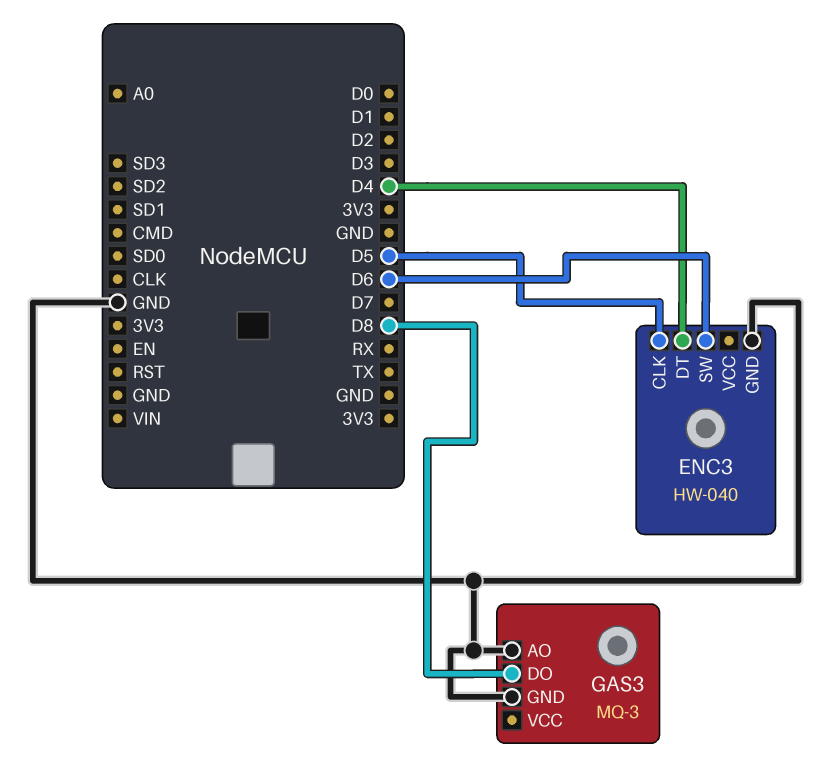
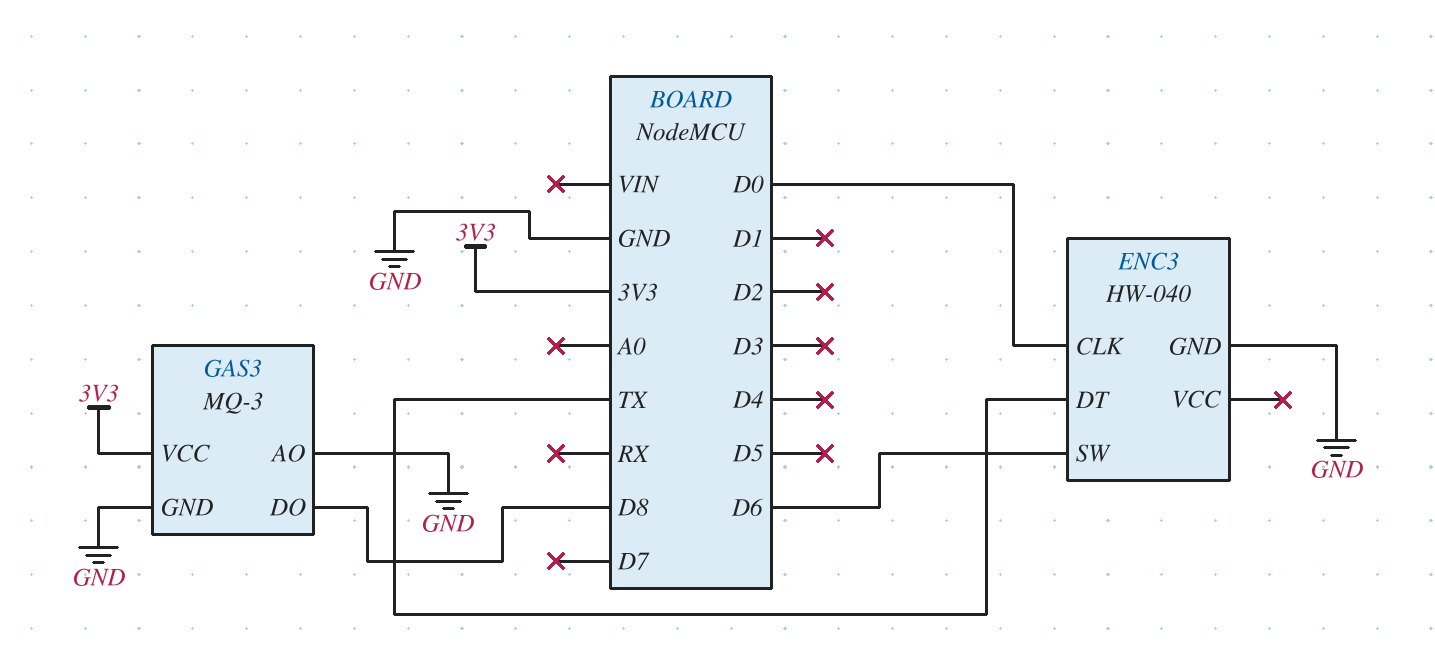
ENC3 pin CLK: D5 -> D0
ENC3 pin DT: D4 -> TX
GAS3 pin VCC: none -> 3V3

